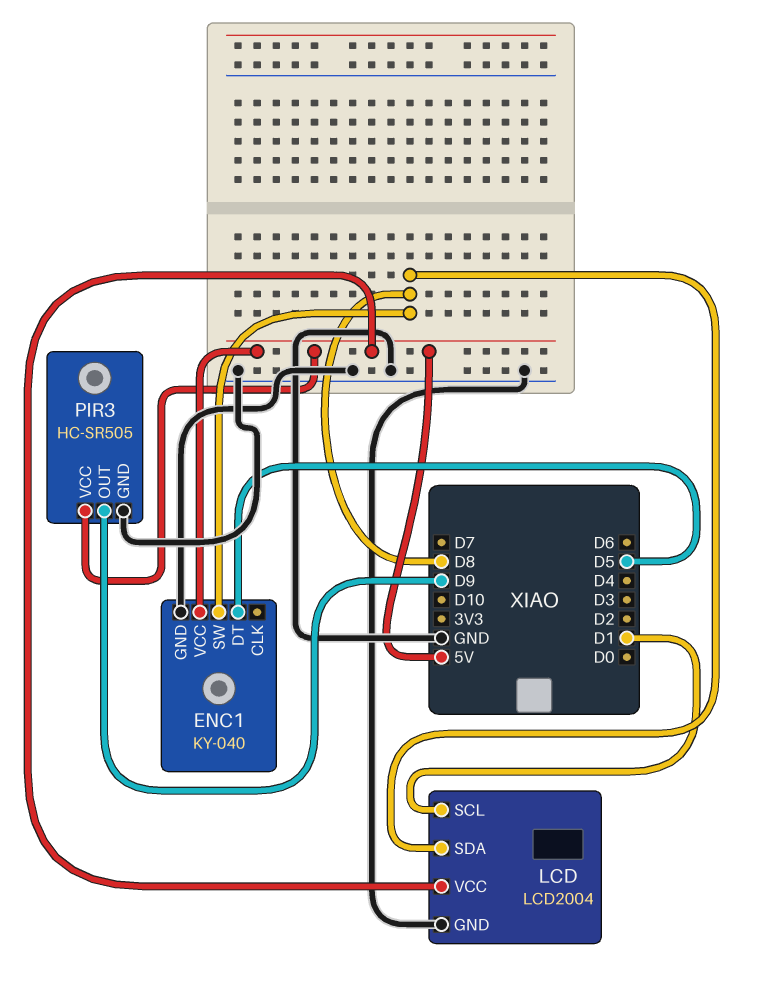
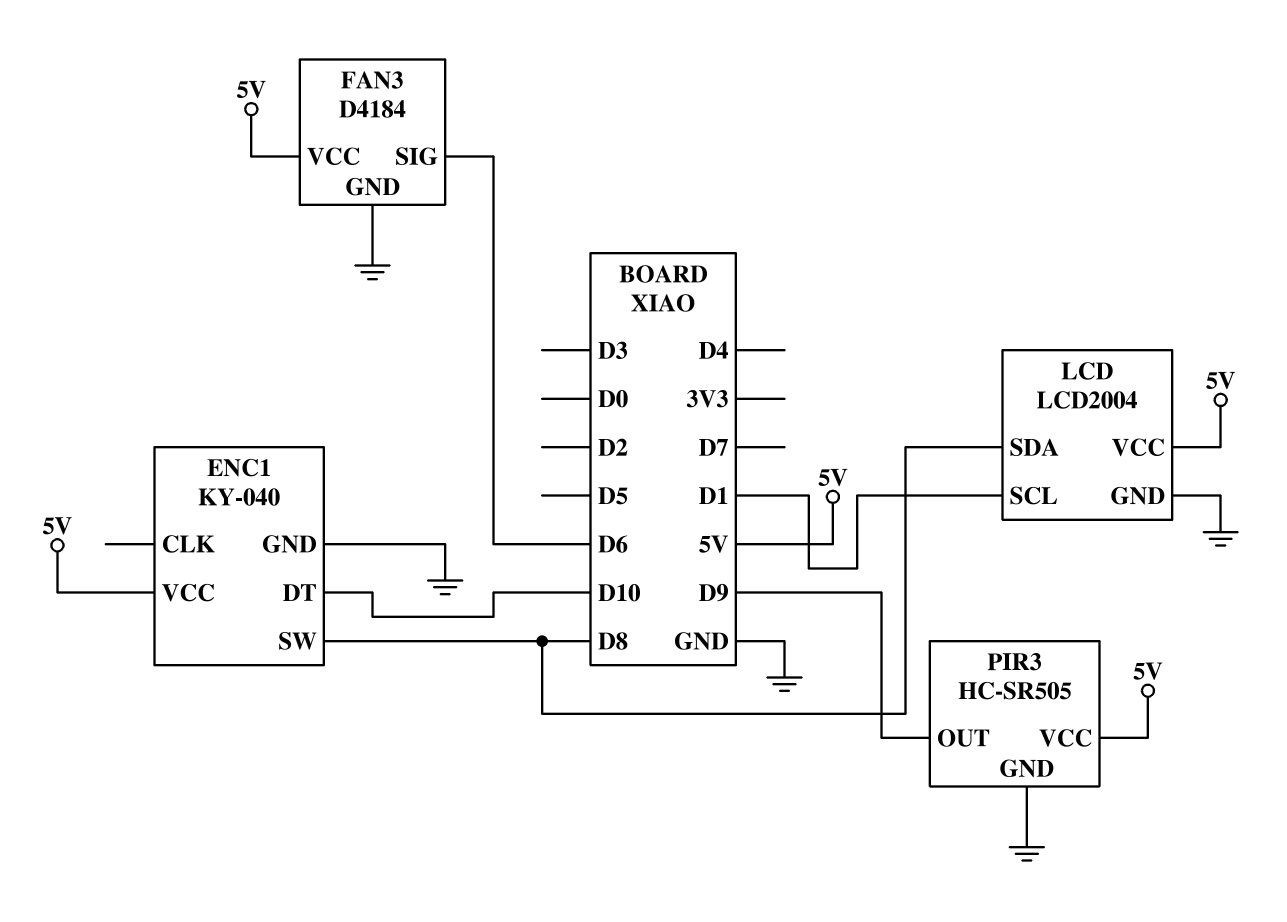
ENC1 pin DT: D5 -> D10
FAN3: none -> D4184
FAN3 pin GND: none -> GND
FAN3 pin SIG: none -> D6
FAN3 pin VCC: none -> 5V

